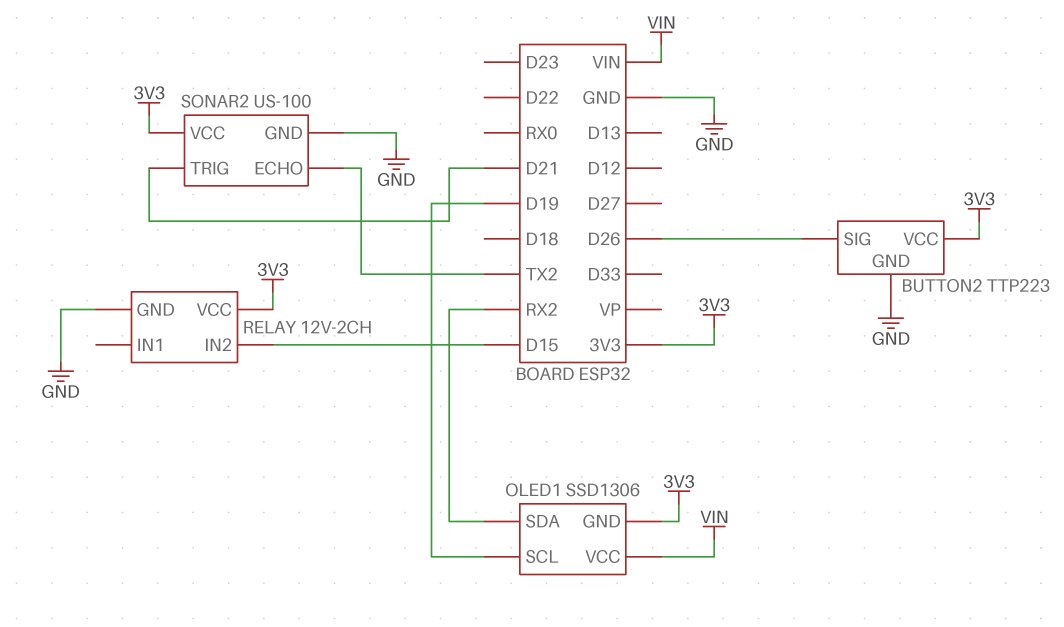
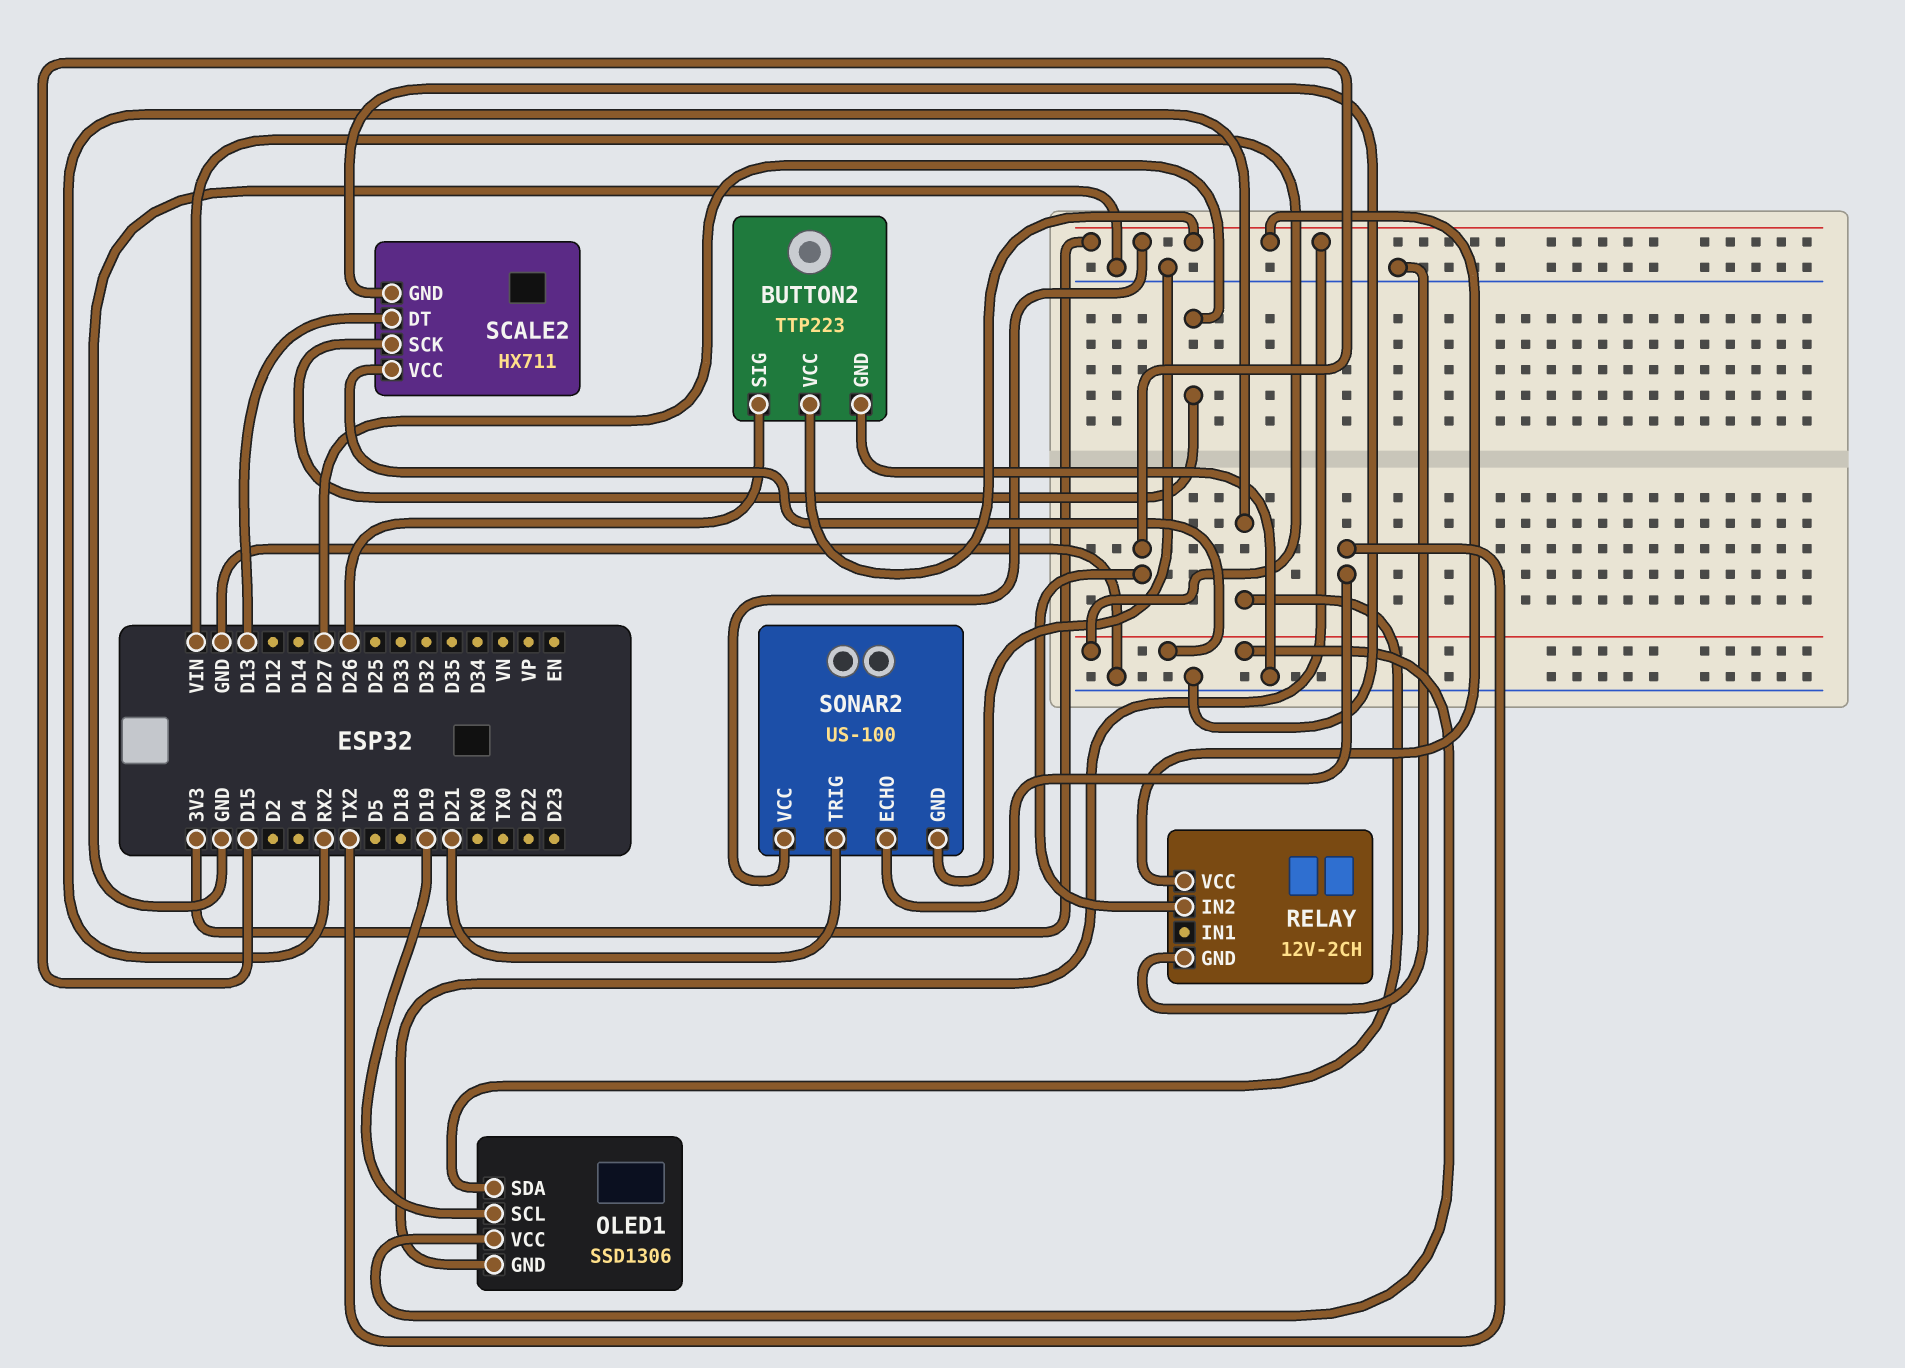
SCALE2: none -> HX711
SCALE2 pin DT: none -> D13
SCALE2 pin GND: none -> GND
SCALE2 pin SCK: none -> D27
SCALE2 pin VCC: none -> VIN

